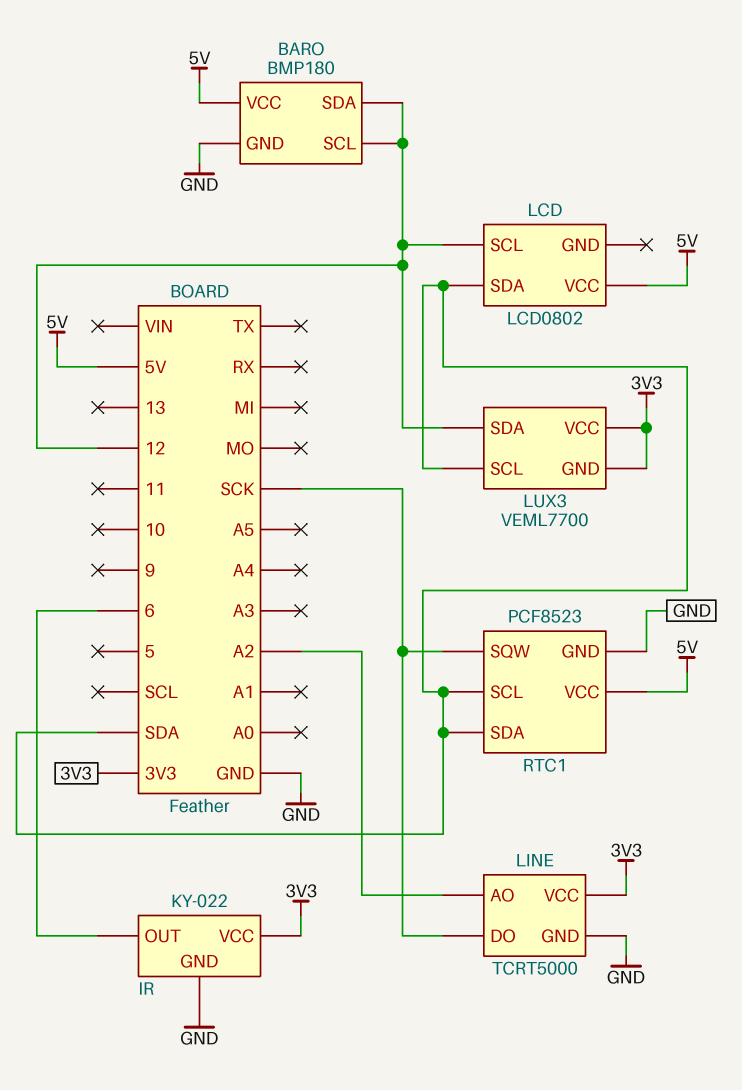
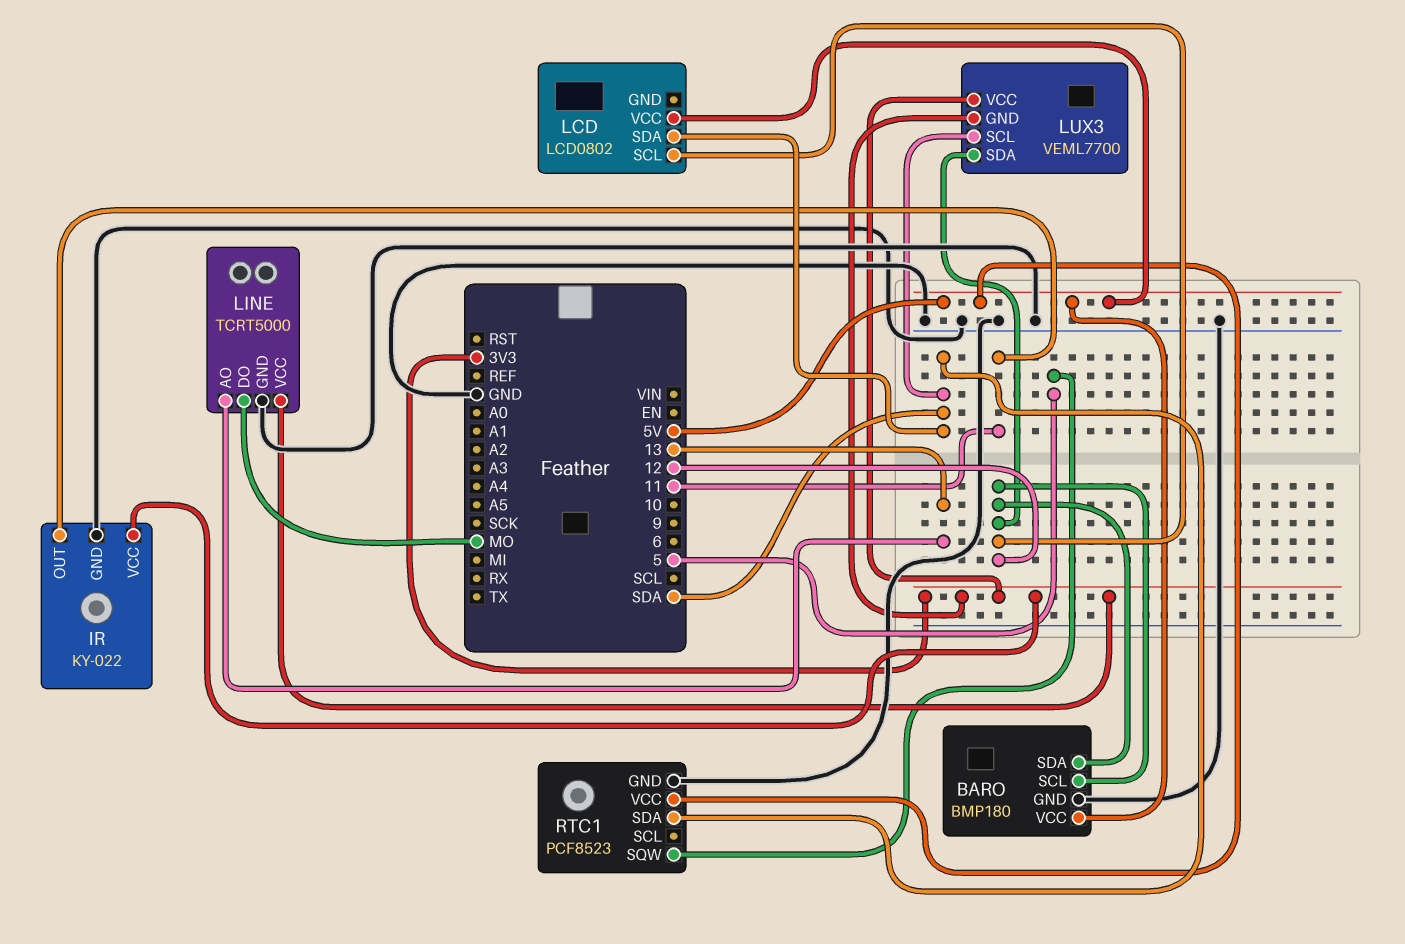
IR pin OUT: 6 -> 11
LINE pin AO: A2 -> 13
LINE pin DO: SCK -> MO
RTC1 pin SCL: SDA -> none
RTC1 pin SQW: SCK -> 5

